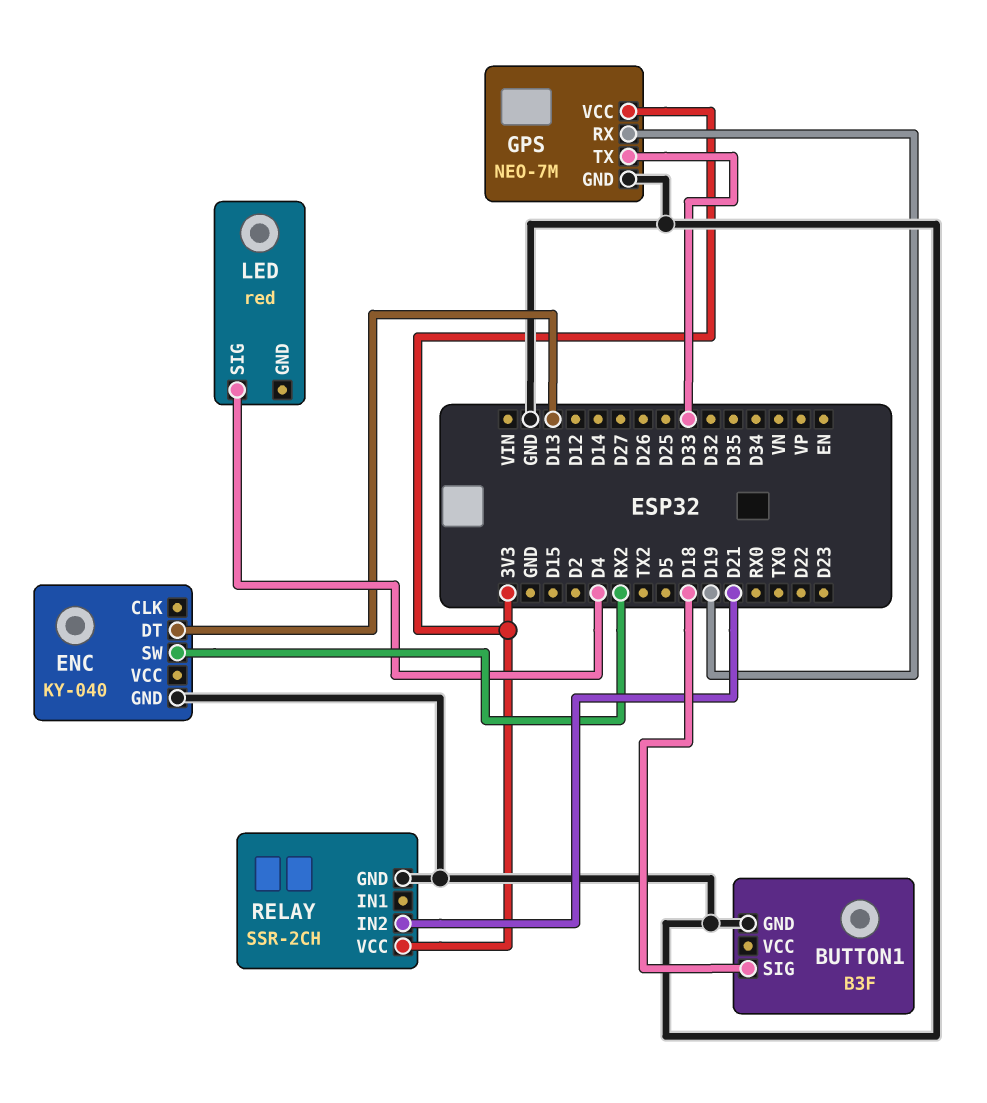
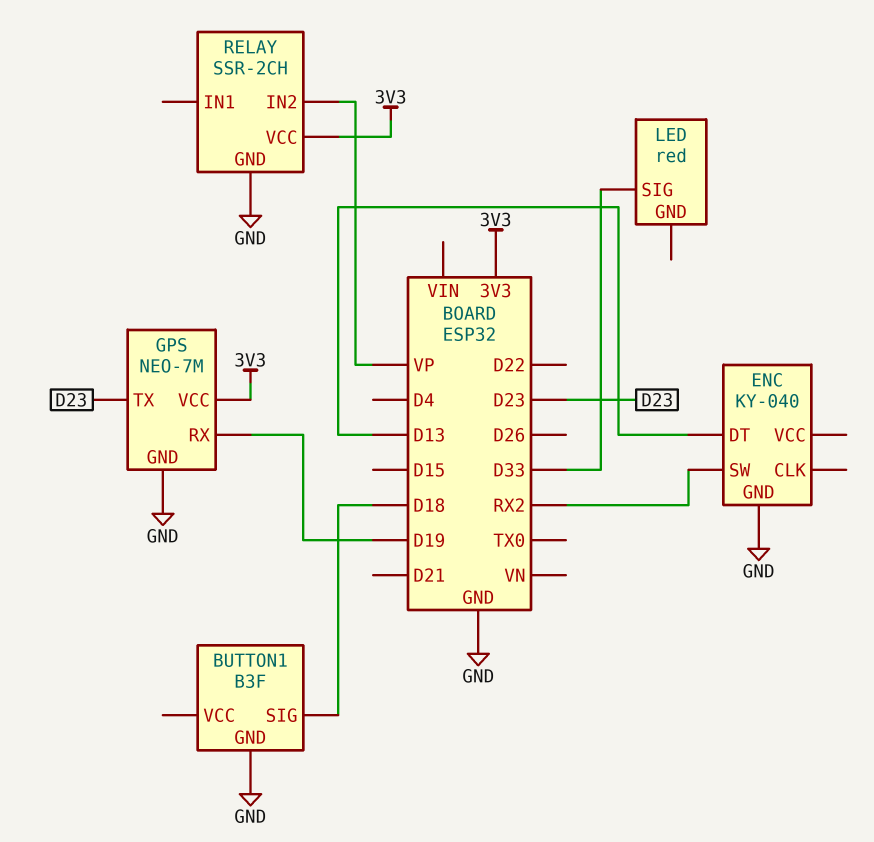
GPS pin TX: D33 -> D23
LED pin SIG: D4 -> D33
RELAY pin IN2: D21 -> VP

